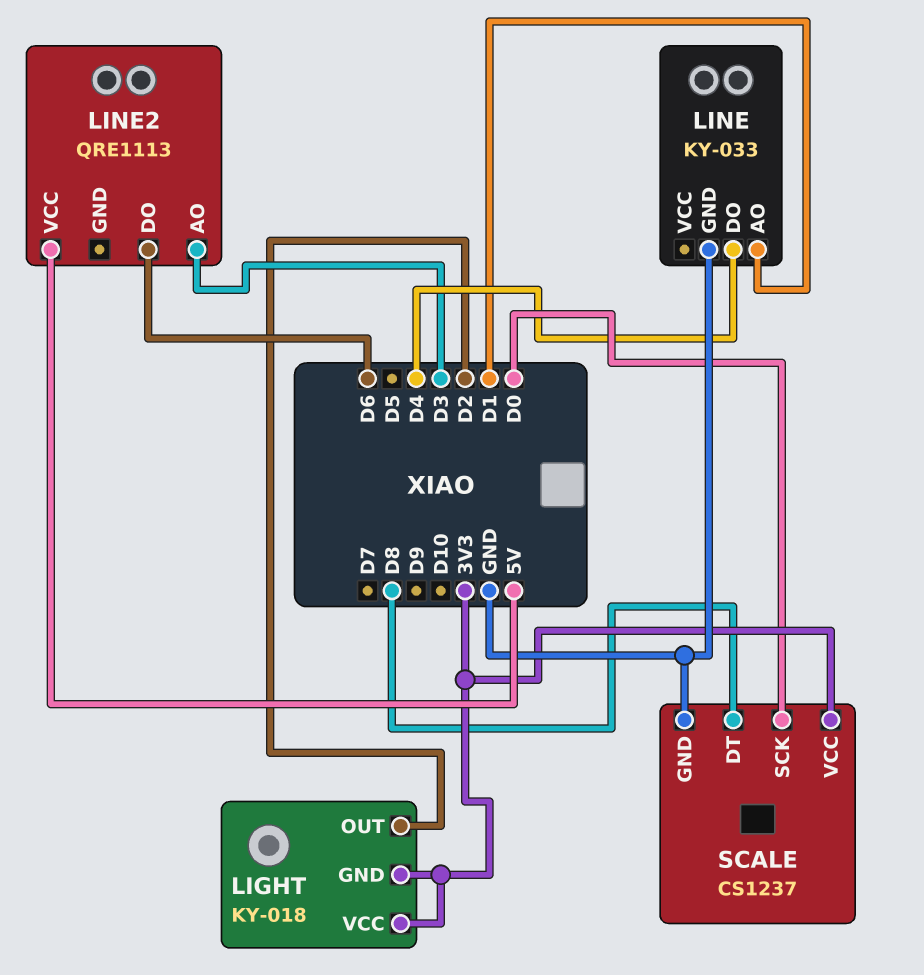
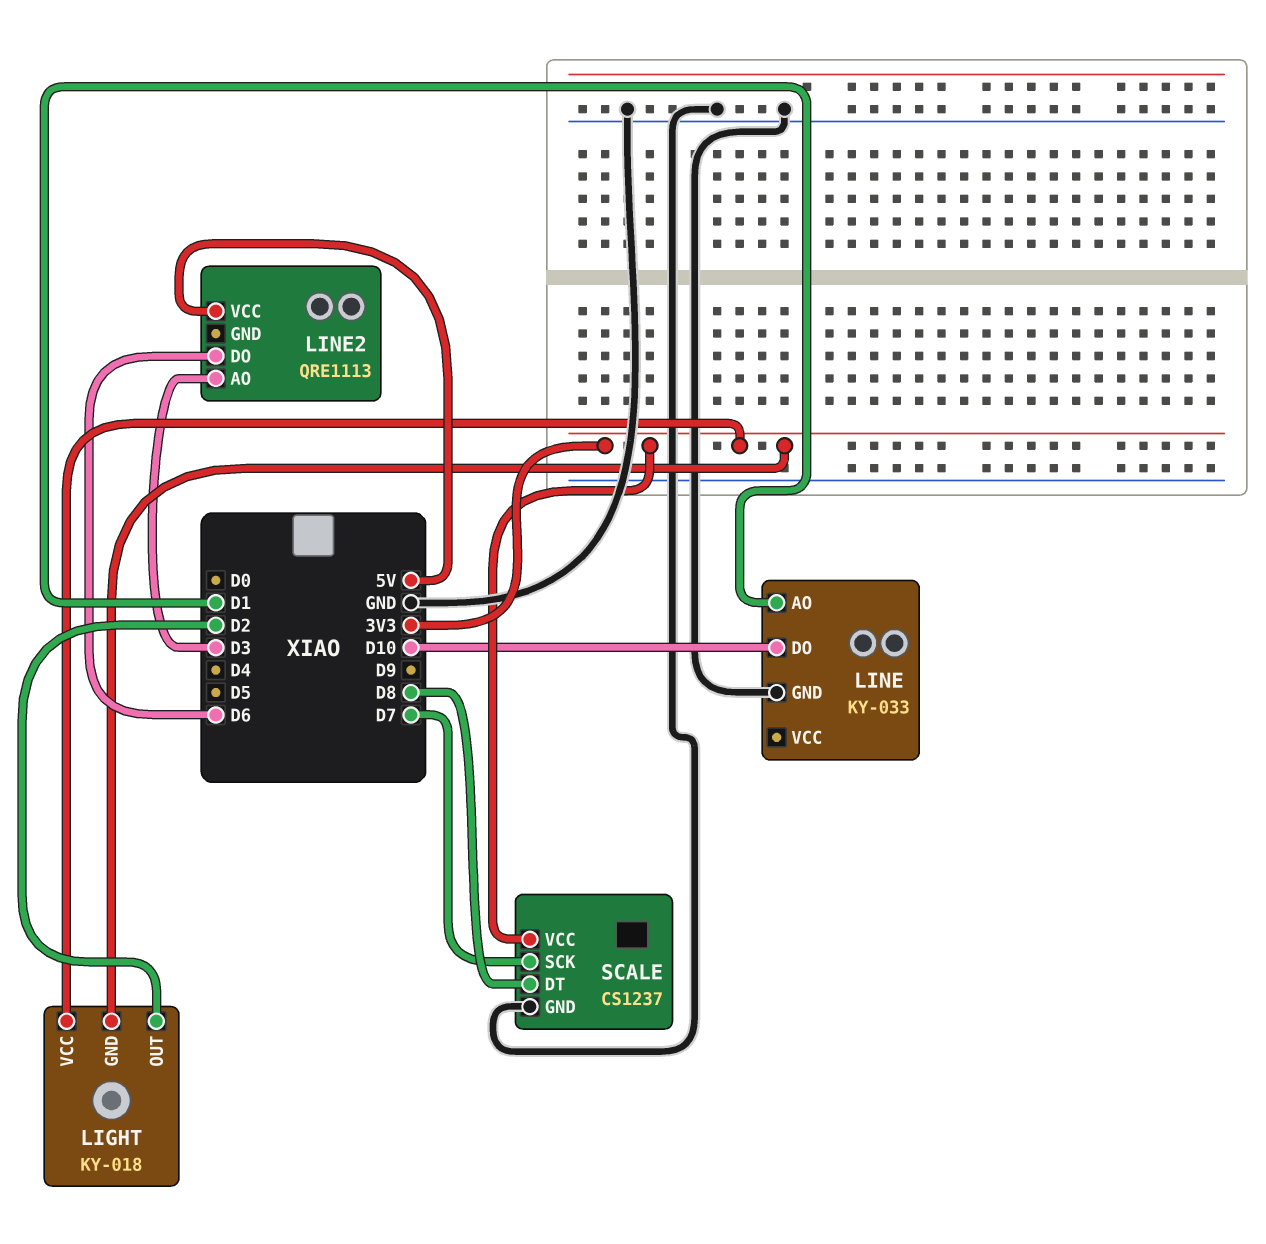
LINE pin DO: D4 -> D10
SCALE pin SCK: D0 -> D7

